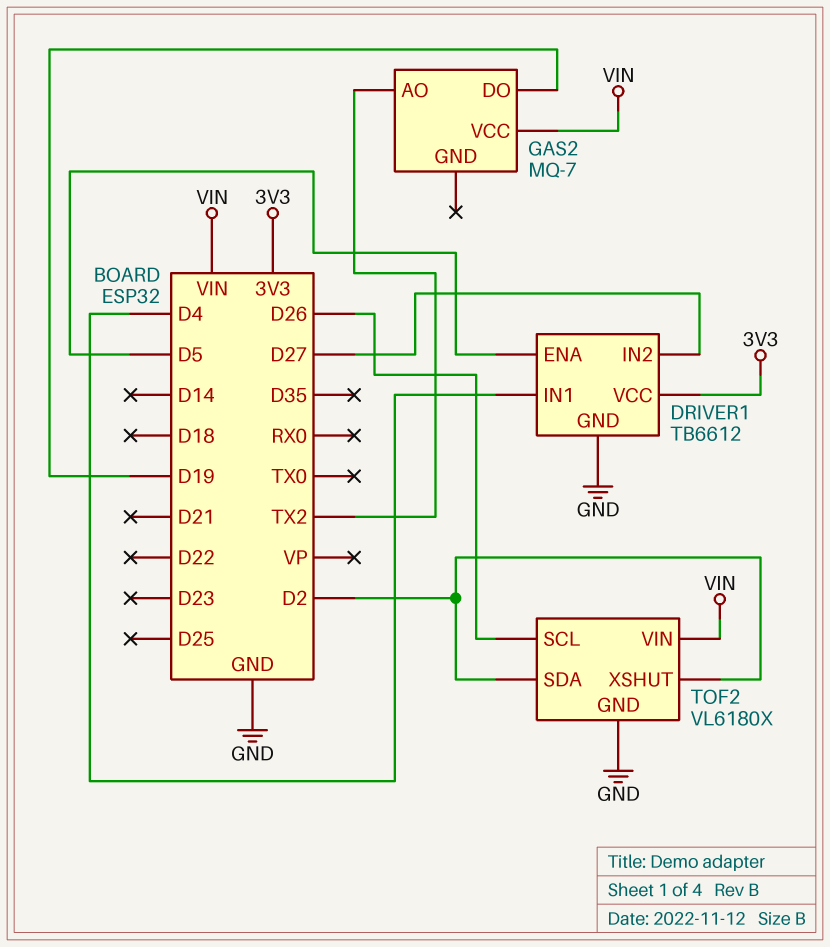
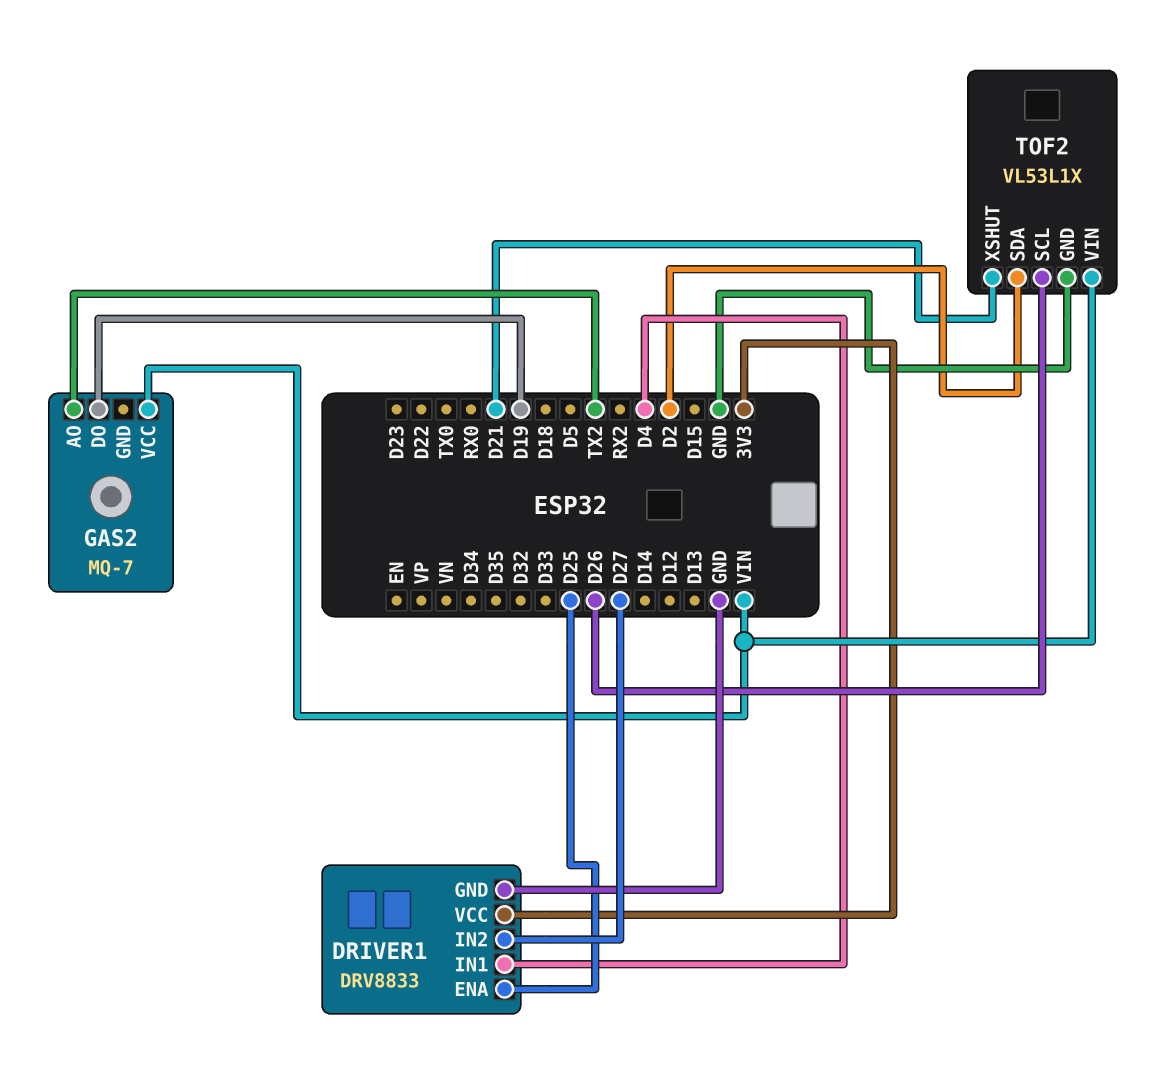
DRIVER1: TB6612 -> DRV8833
DRIVER1 pin ENA: D5 -> D25
TOF2: VL6180X -> VL53L1X
TOF2 pin XSHUT: D2 -> D21

